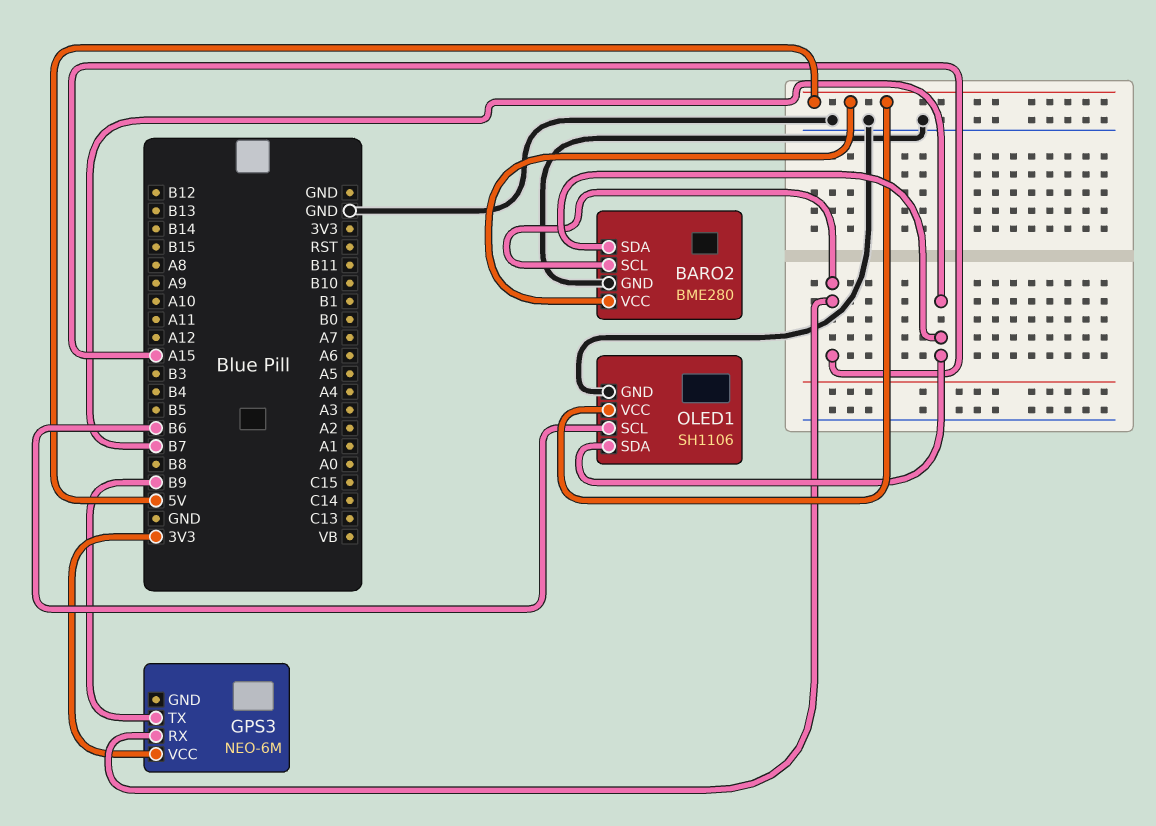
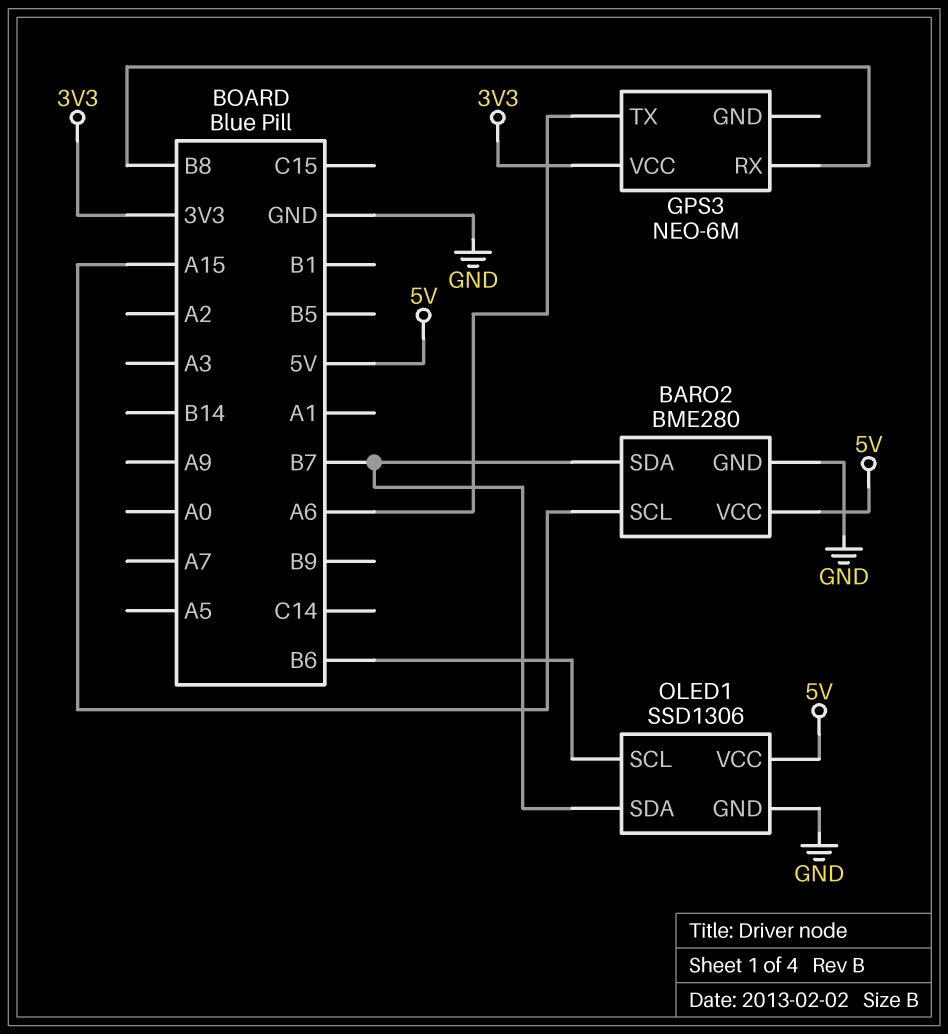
GPS3 pin RX: A15 -> B8
GPS3 pin TX: B9 -> A6
OLED1: SH1106 -> SSD1306

